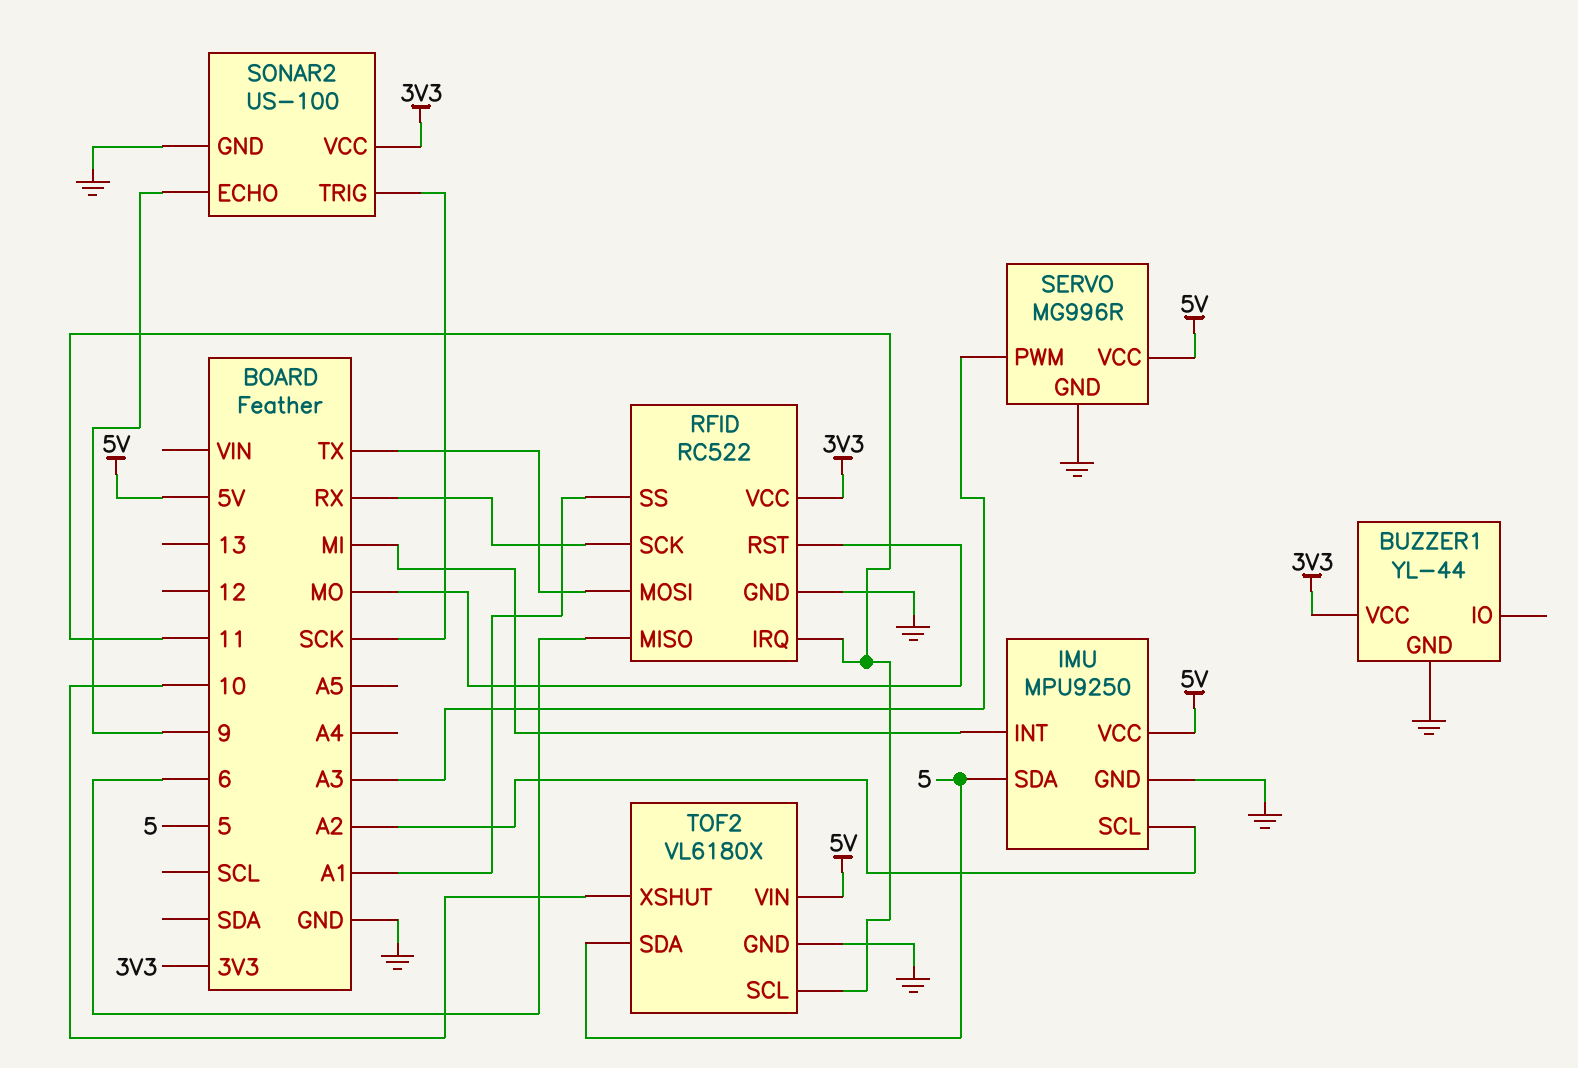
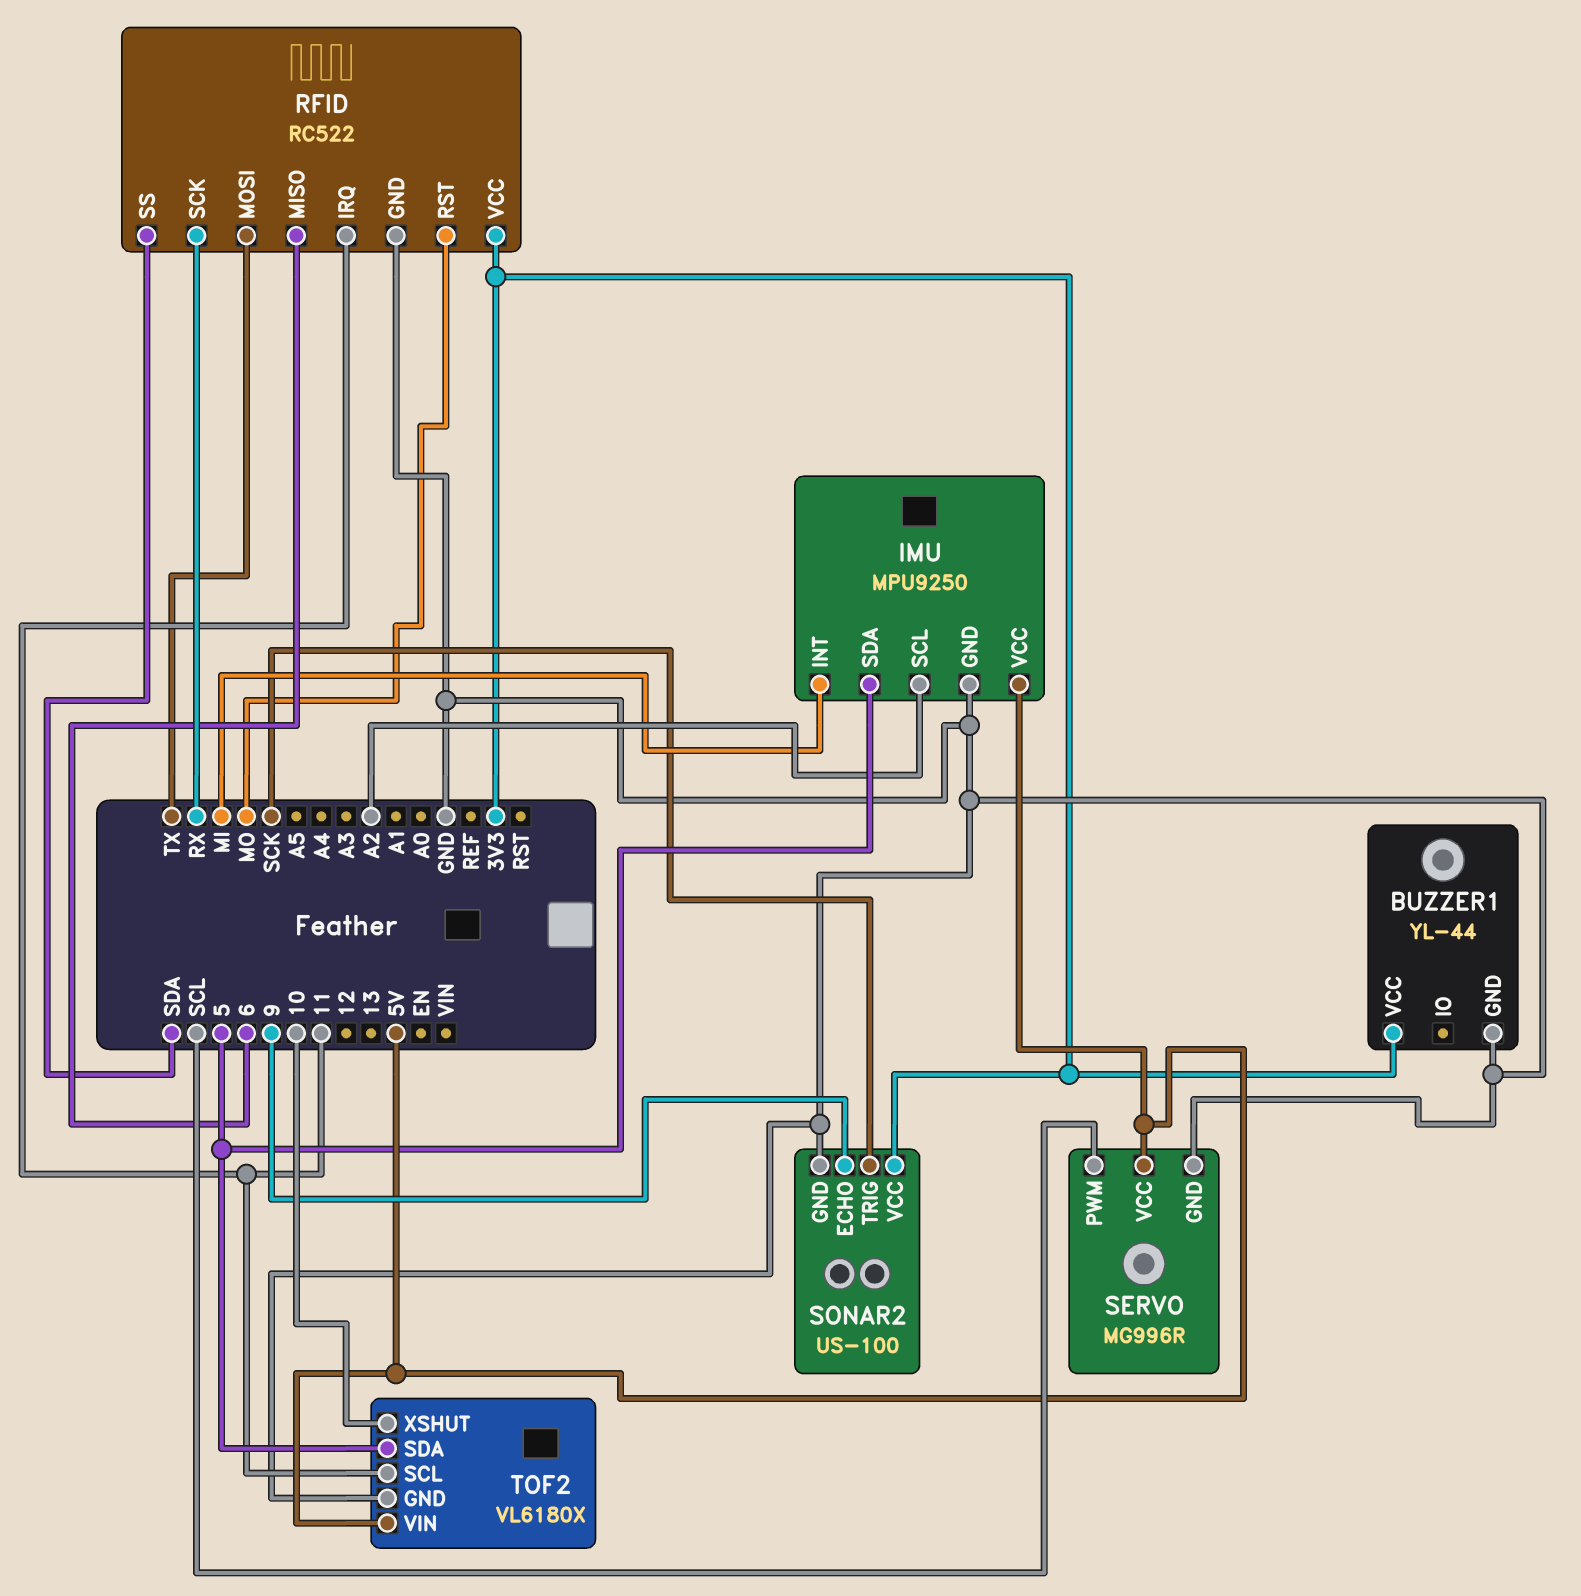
RFID pin SS: A1 -> SDA
SERVO pin PWM: A3 -> SCL

